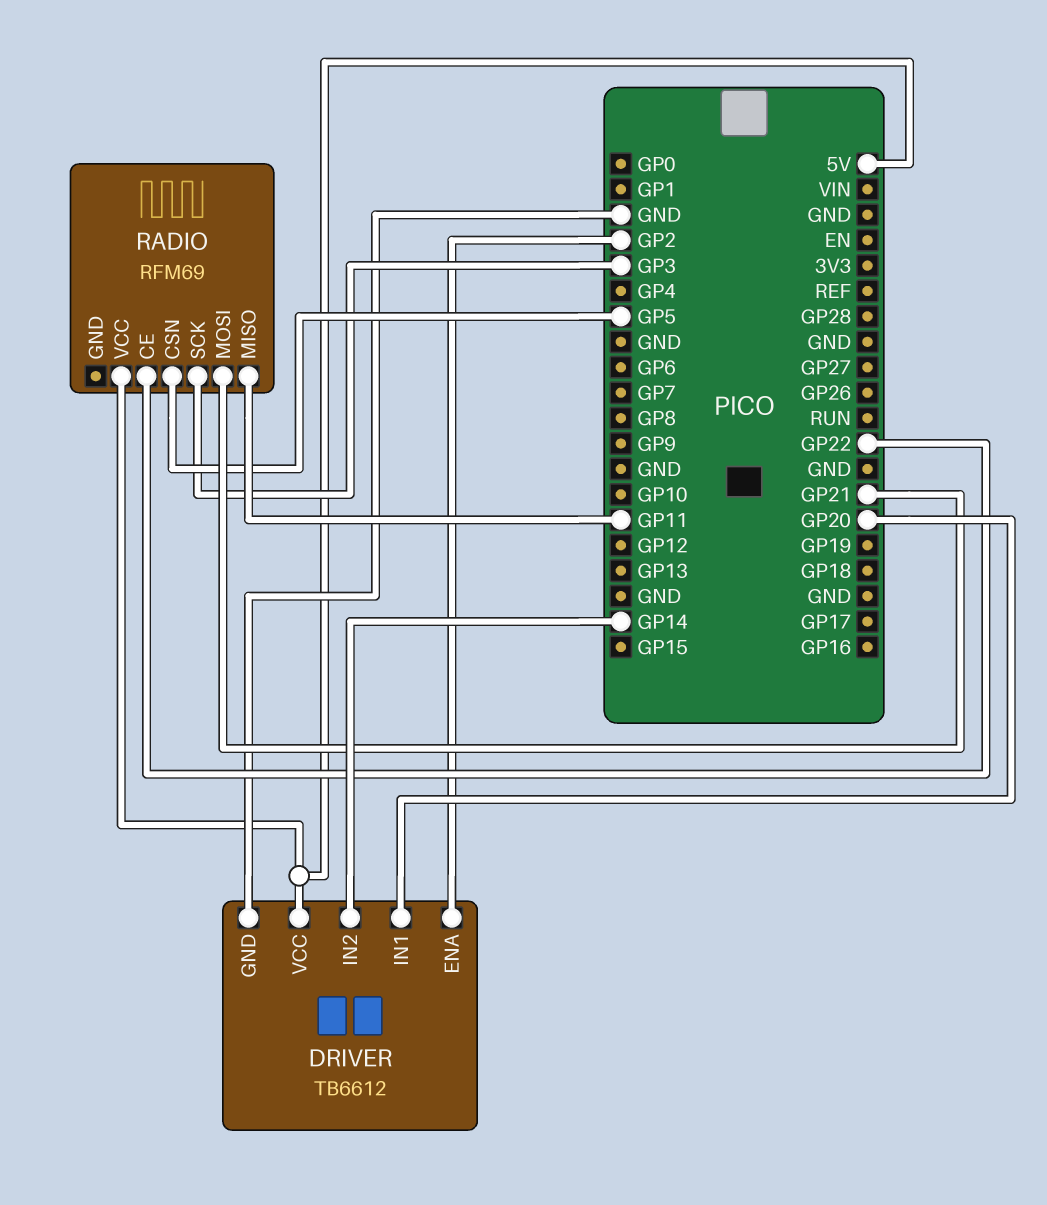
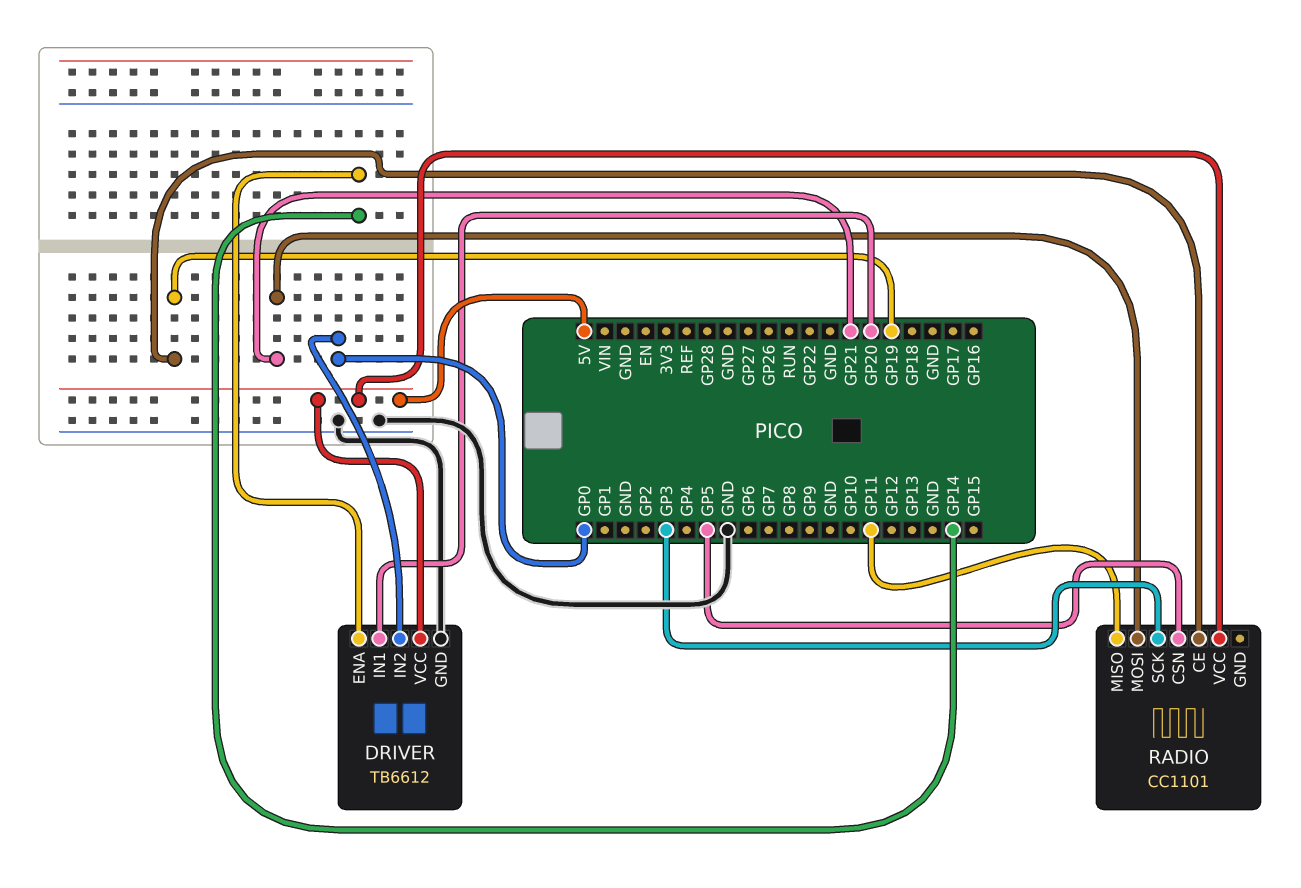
DRIVER pin ENA: GP2 -> GP14
DRIVER pin IN2: GP14 -> GP0
RADIO: RFM69 -> CC1101
RADIO pin CE: GP22 -> GP19

